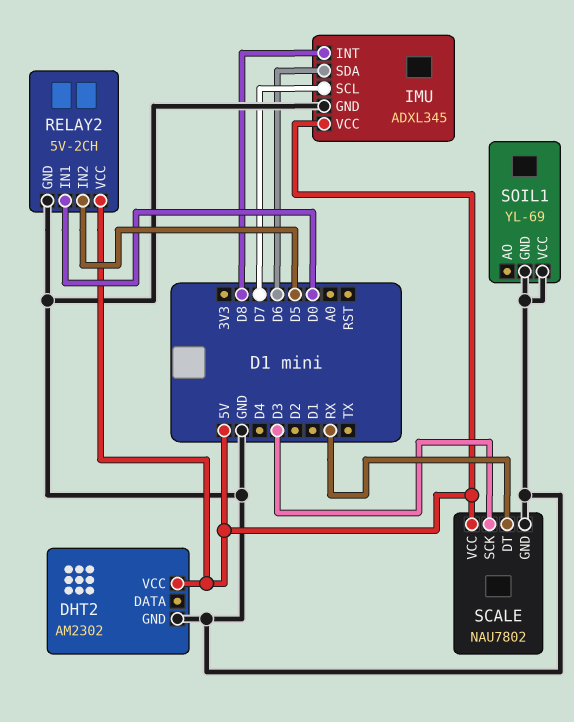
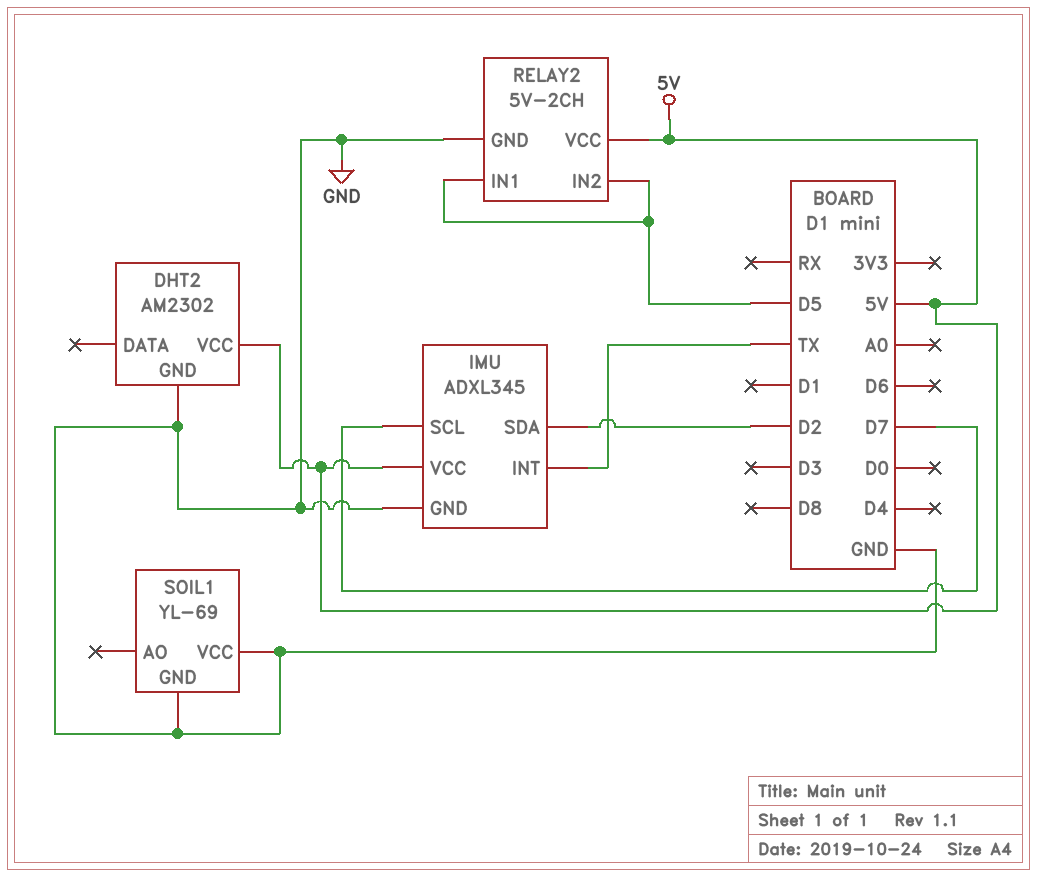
IMU pin INT: D8 -> TX
IMU pin SDA: D6 -> D2
RELAY2 pin IN1: D0 -> D5
SCALE: NAU7802 -> none
SCALE pin DT: RX -> none
SCALE pin GND: GND -> none
SCALE pin SCK: D3 -> none
SCALE pin VCC: 5V -> none

